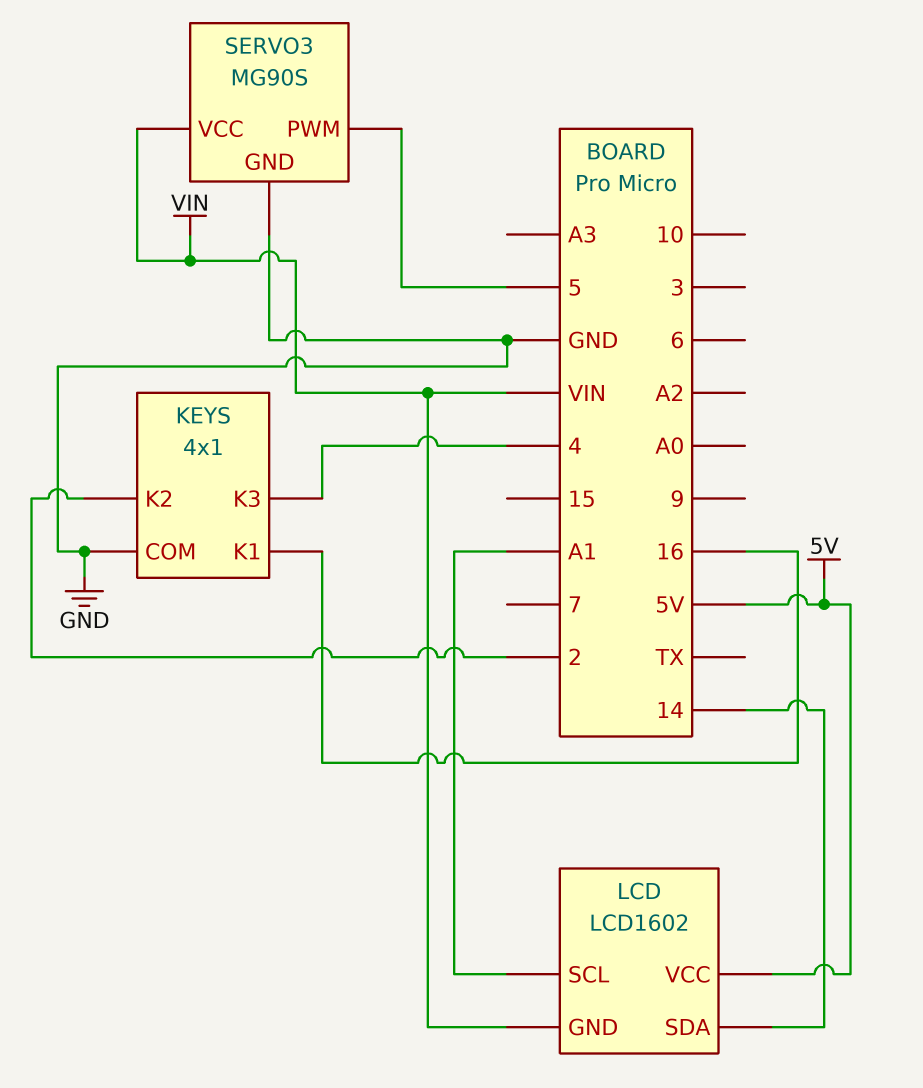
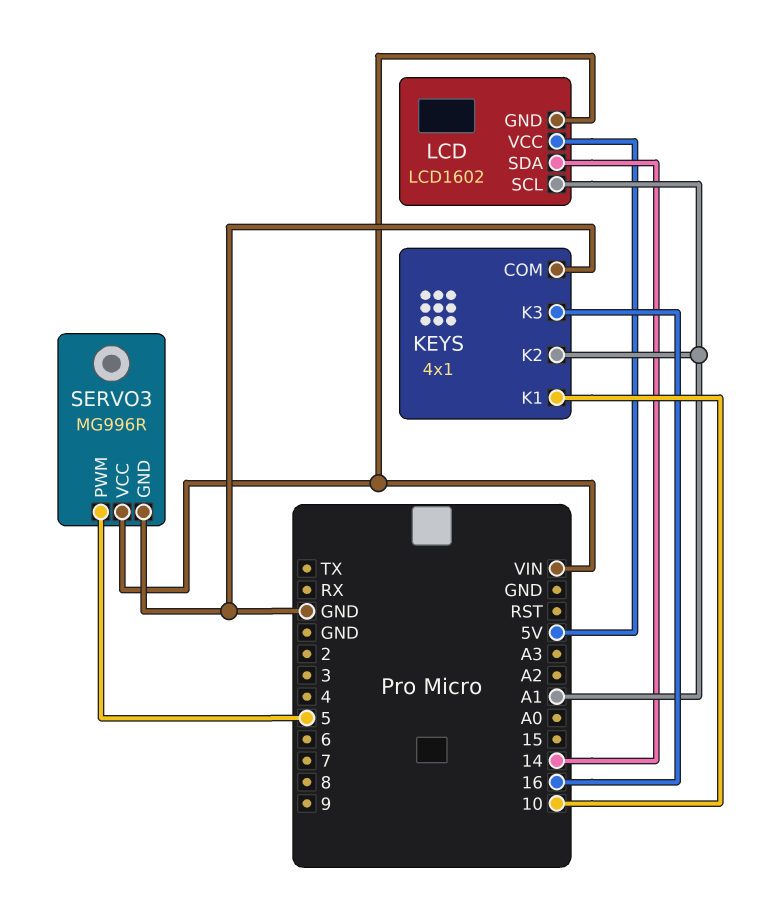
KEYS pin K1: 16 -> 10
KEYS pin K2: 2 -> A1
KEYS pin K3: 4 -> 16
SERVO3: MG90S -> MG996R

